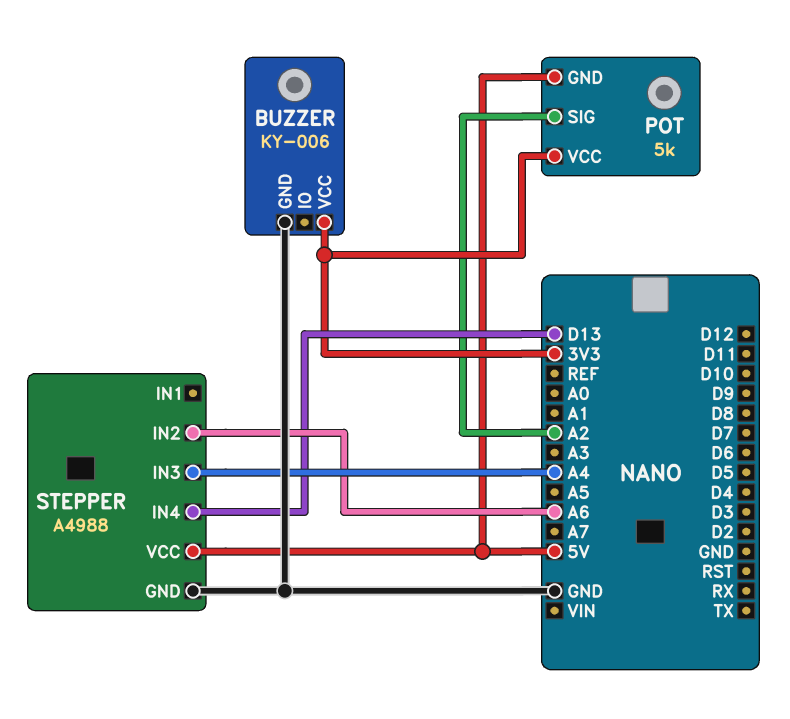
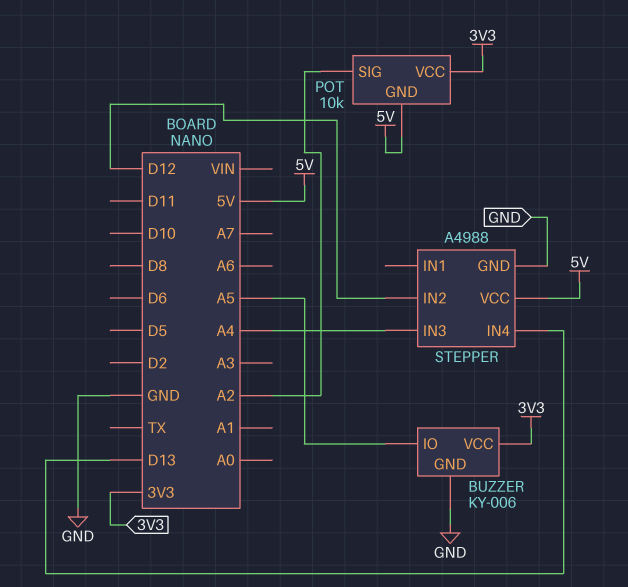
BUZZER pin IO: none -> A5
POT: 5k -> 10k
STEPPER pin IN2: A6 -> D12

